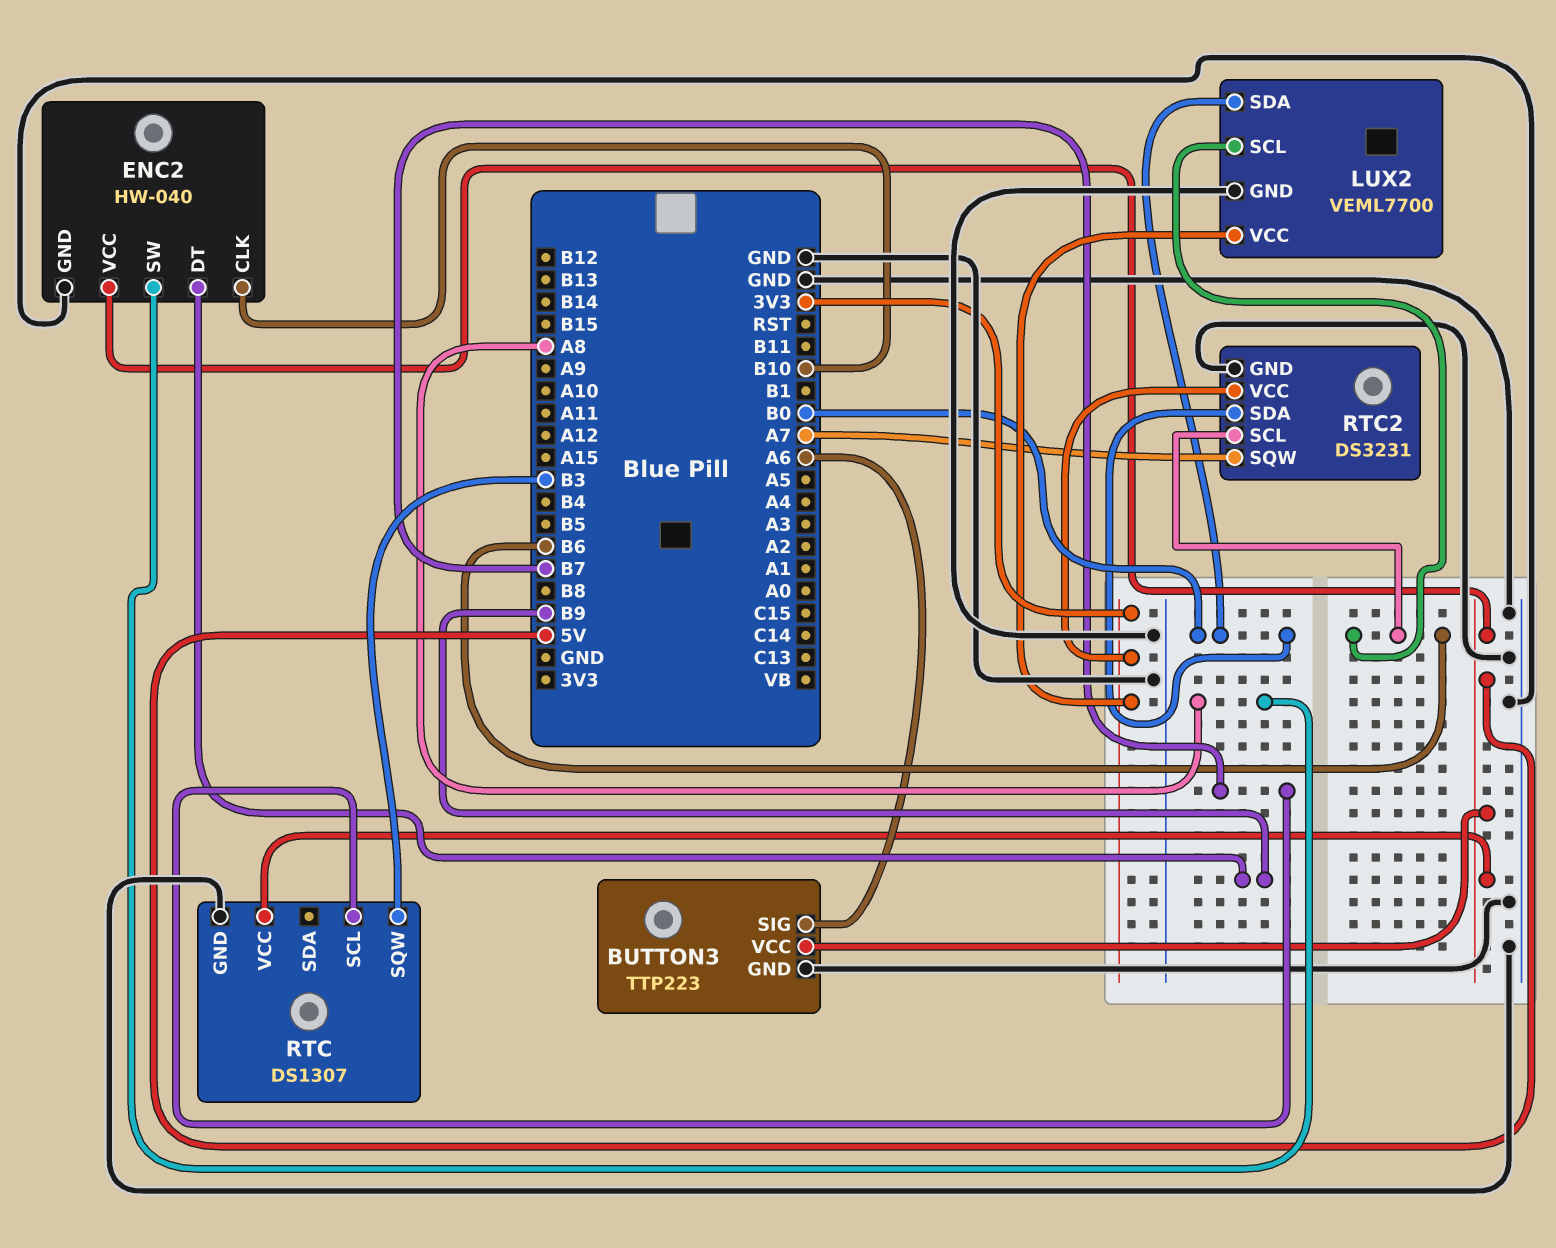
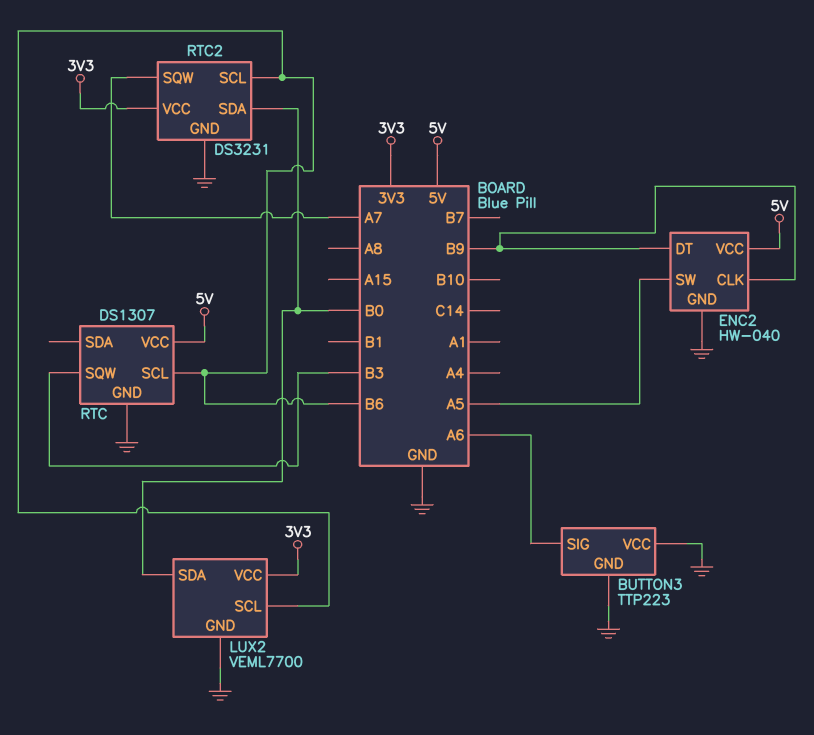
BUTTON3 pin VCC: 5V -> GND
ENC2 pin CLK: B10 -> B9
ENC2 pin SW: A8 -> A5
RTC pin SCL: B7 -> B6

